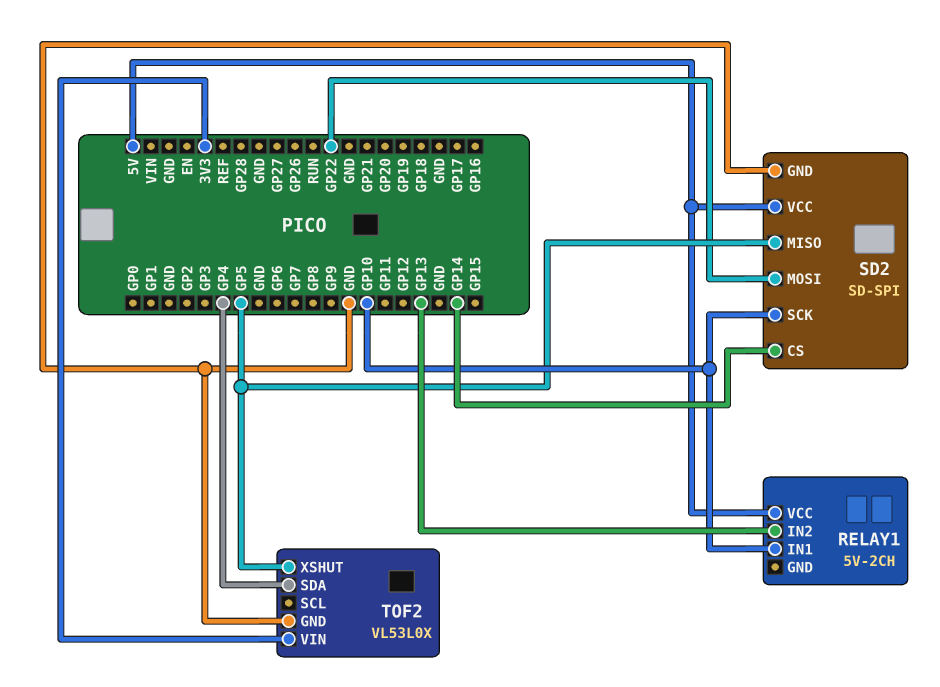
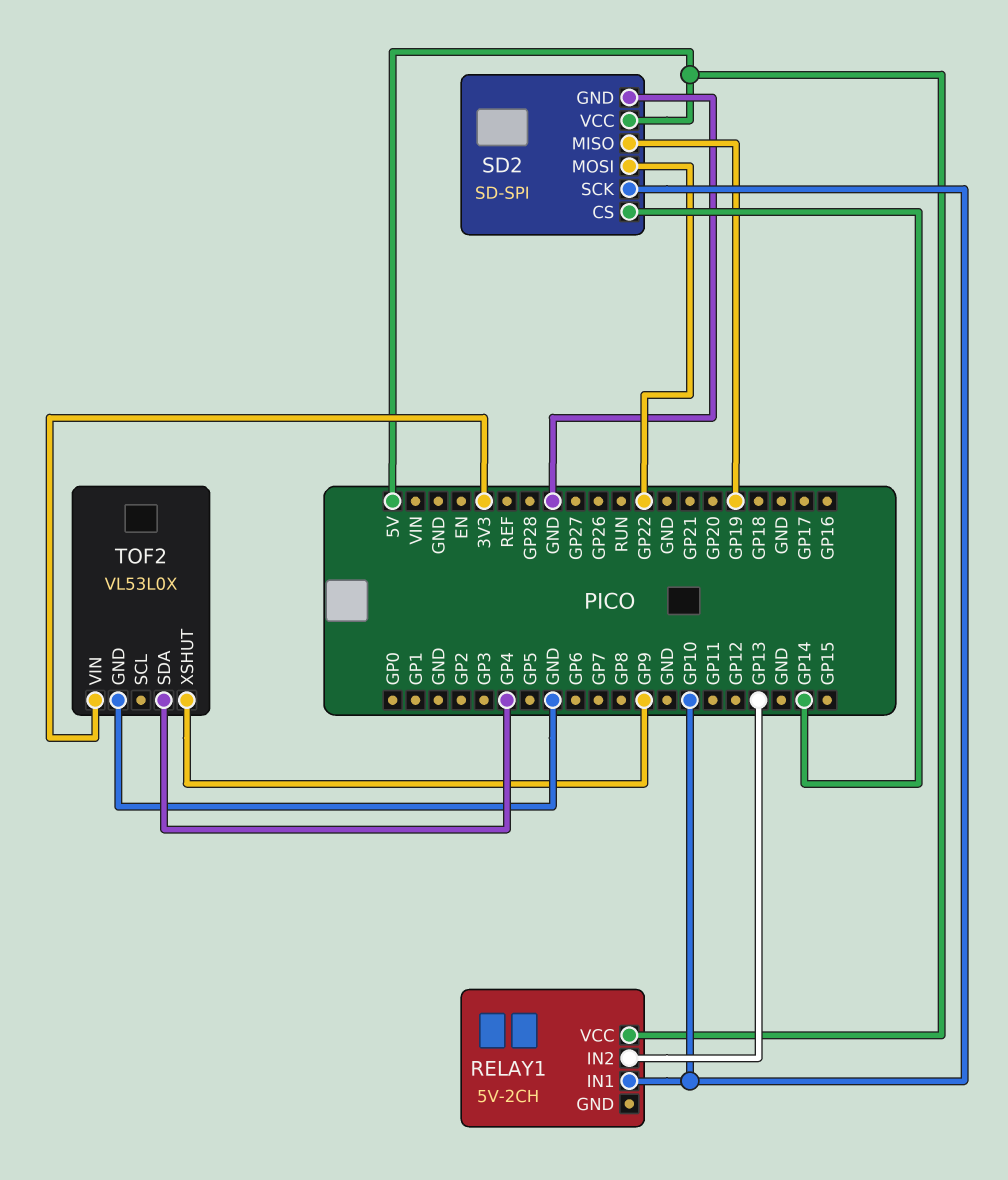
SD2 pin MISO: GP5 -> GP19
TOF2 pin XSHUT: GP5 -> GP9

